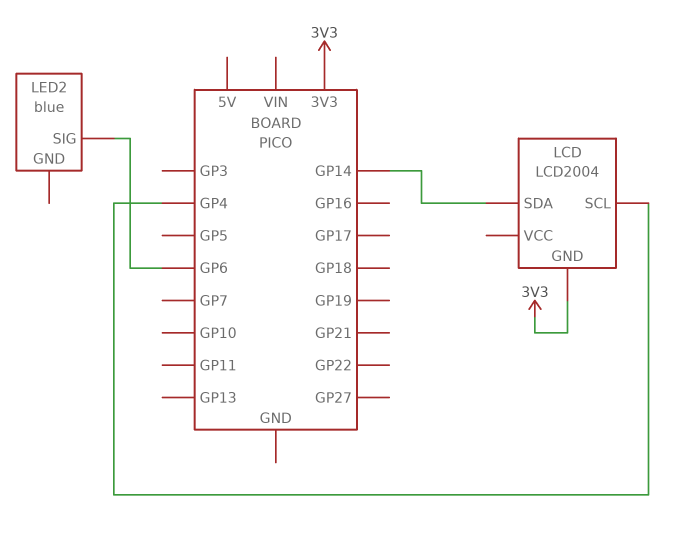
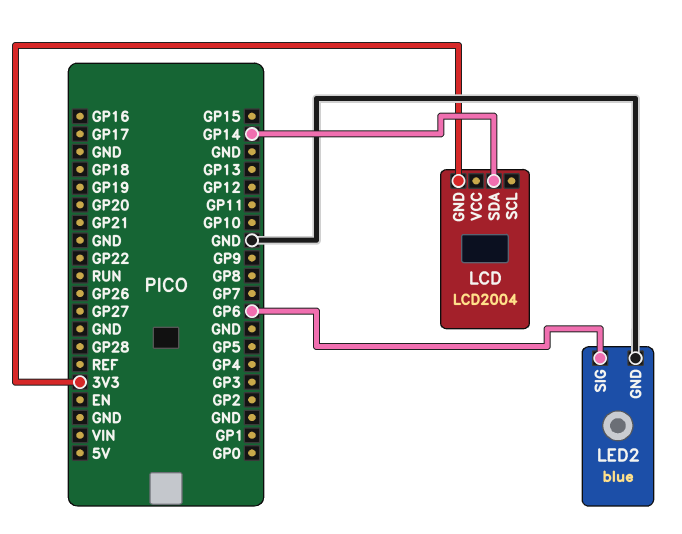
LCD pin SCL: GP4 -> none
LED2 pin GND: none -> GND

